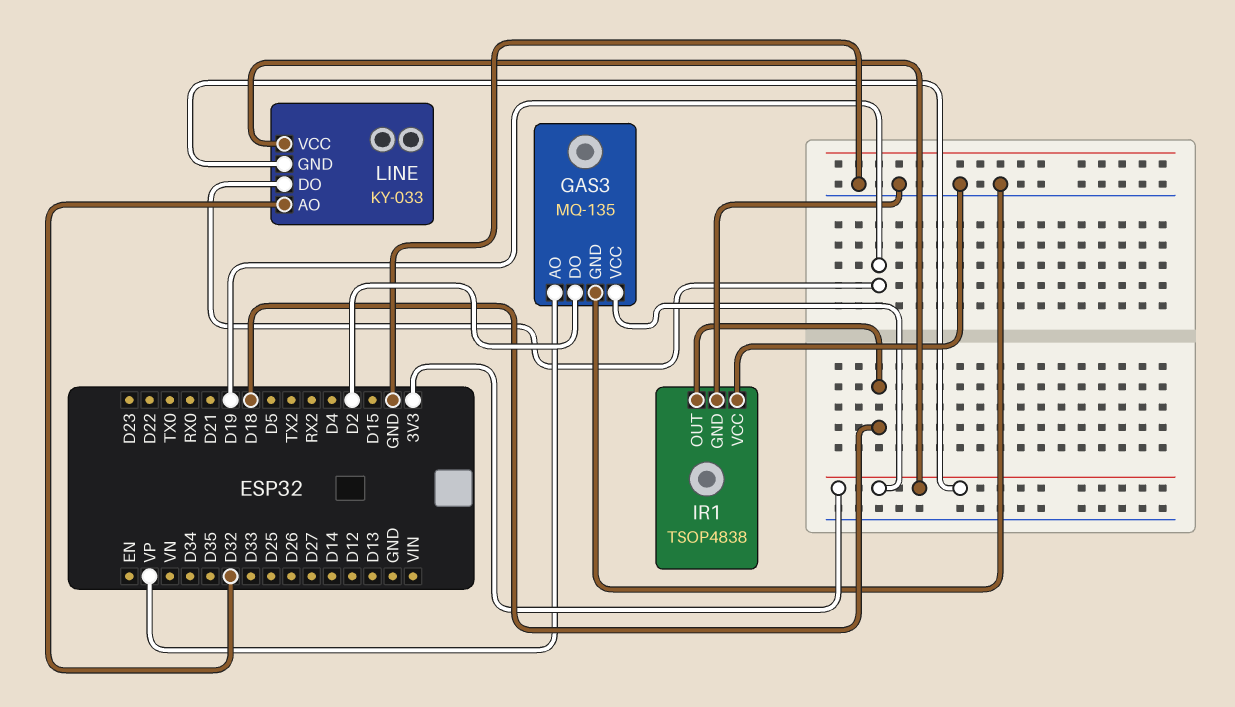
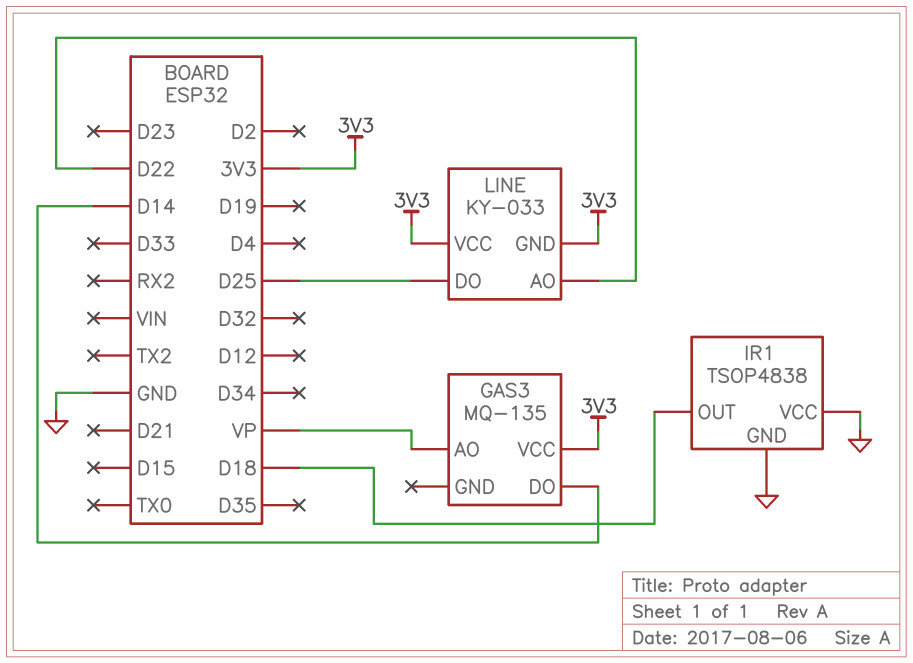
GAS3 pin DO: D2 -> D14
GAS3 pin GND: GND -> none
LINE pin AO: D32 -> D22
LINE pin DO: D19 -> D25

